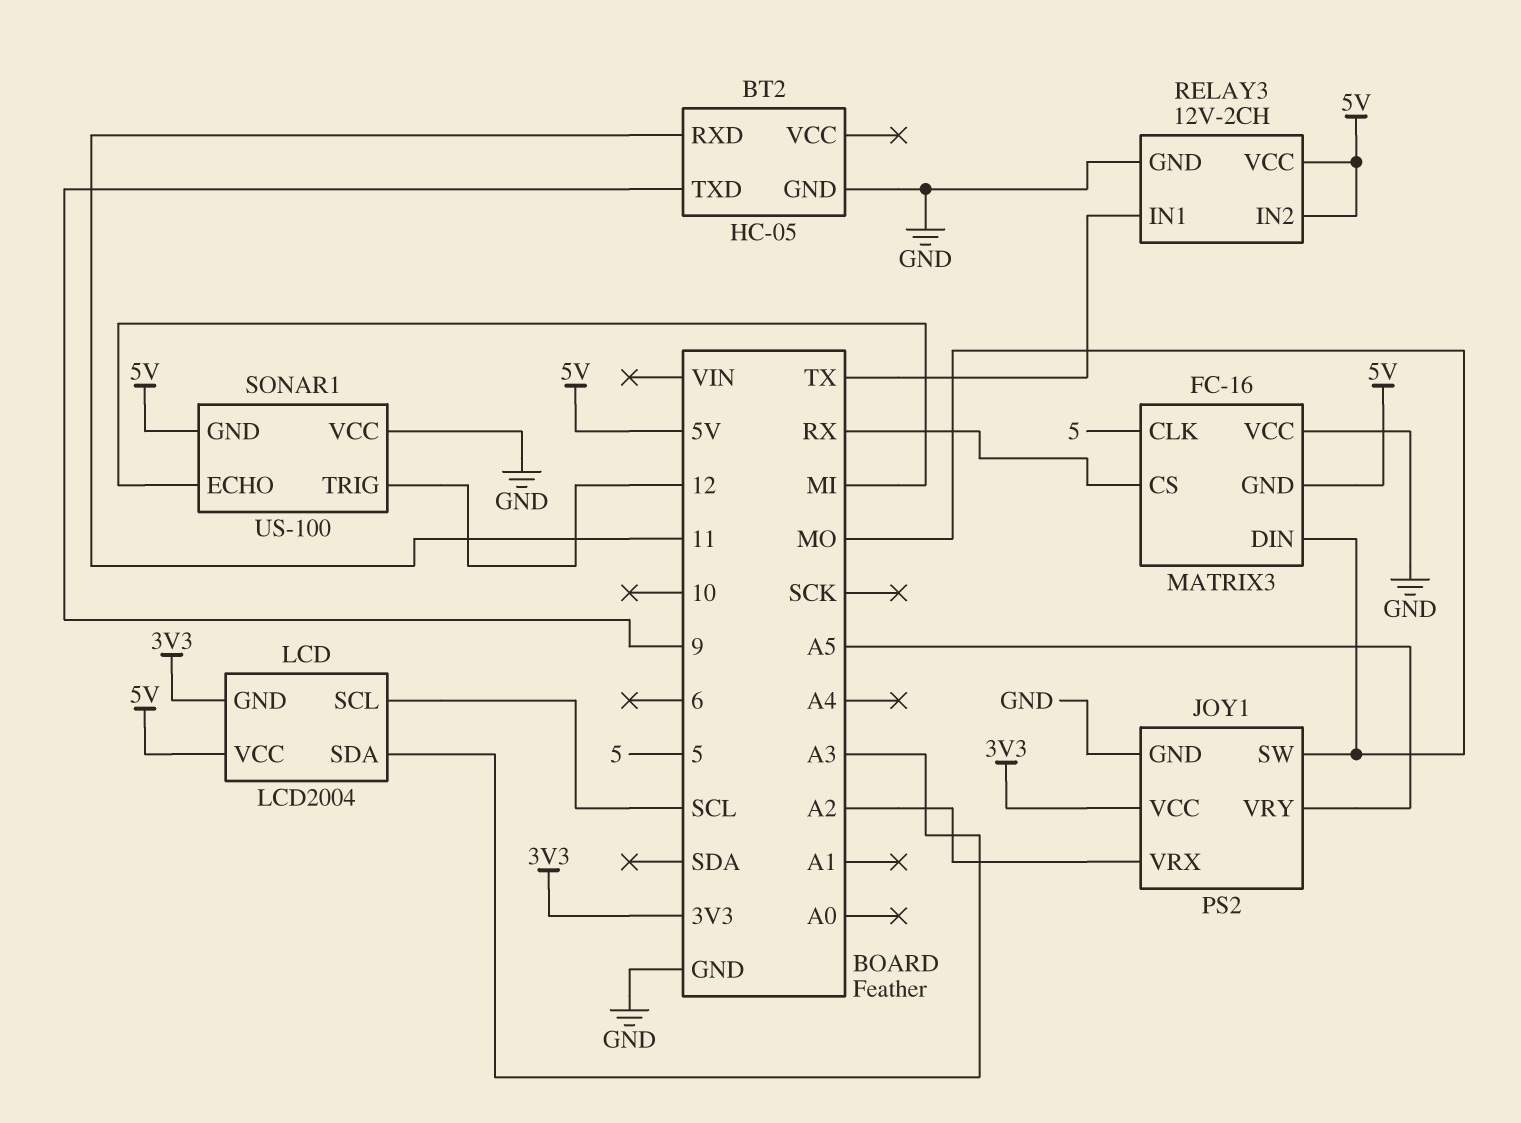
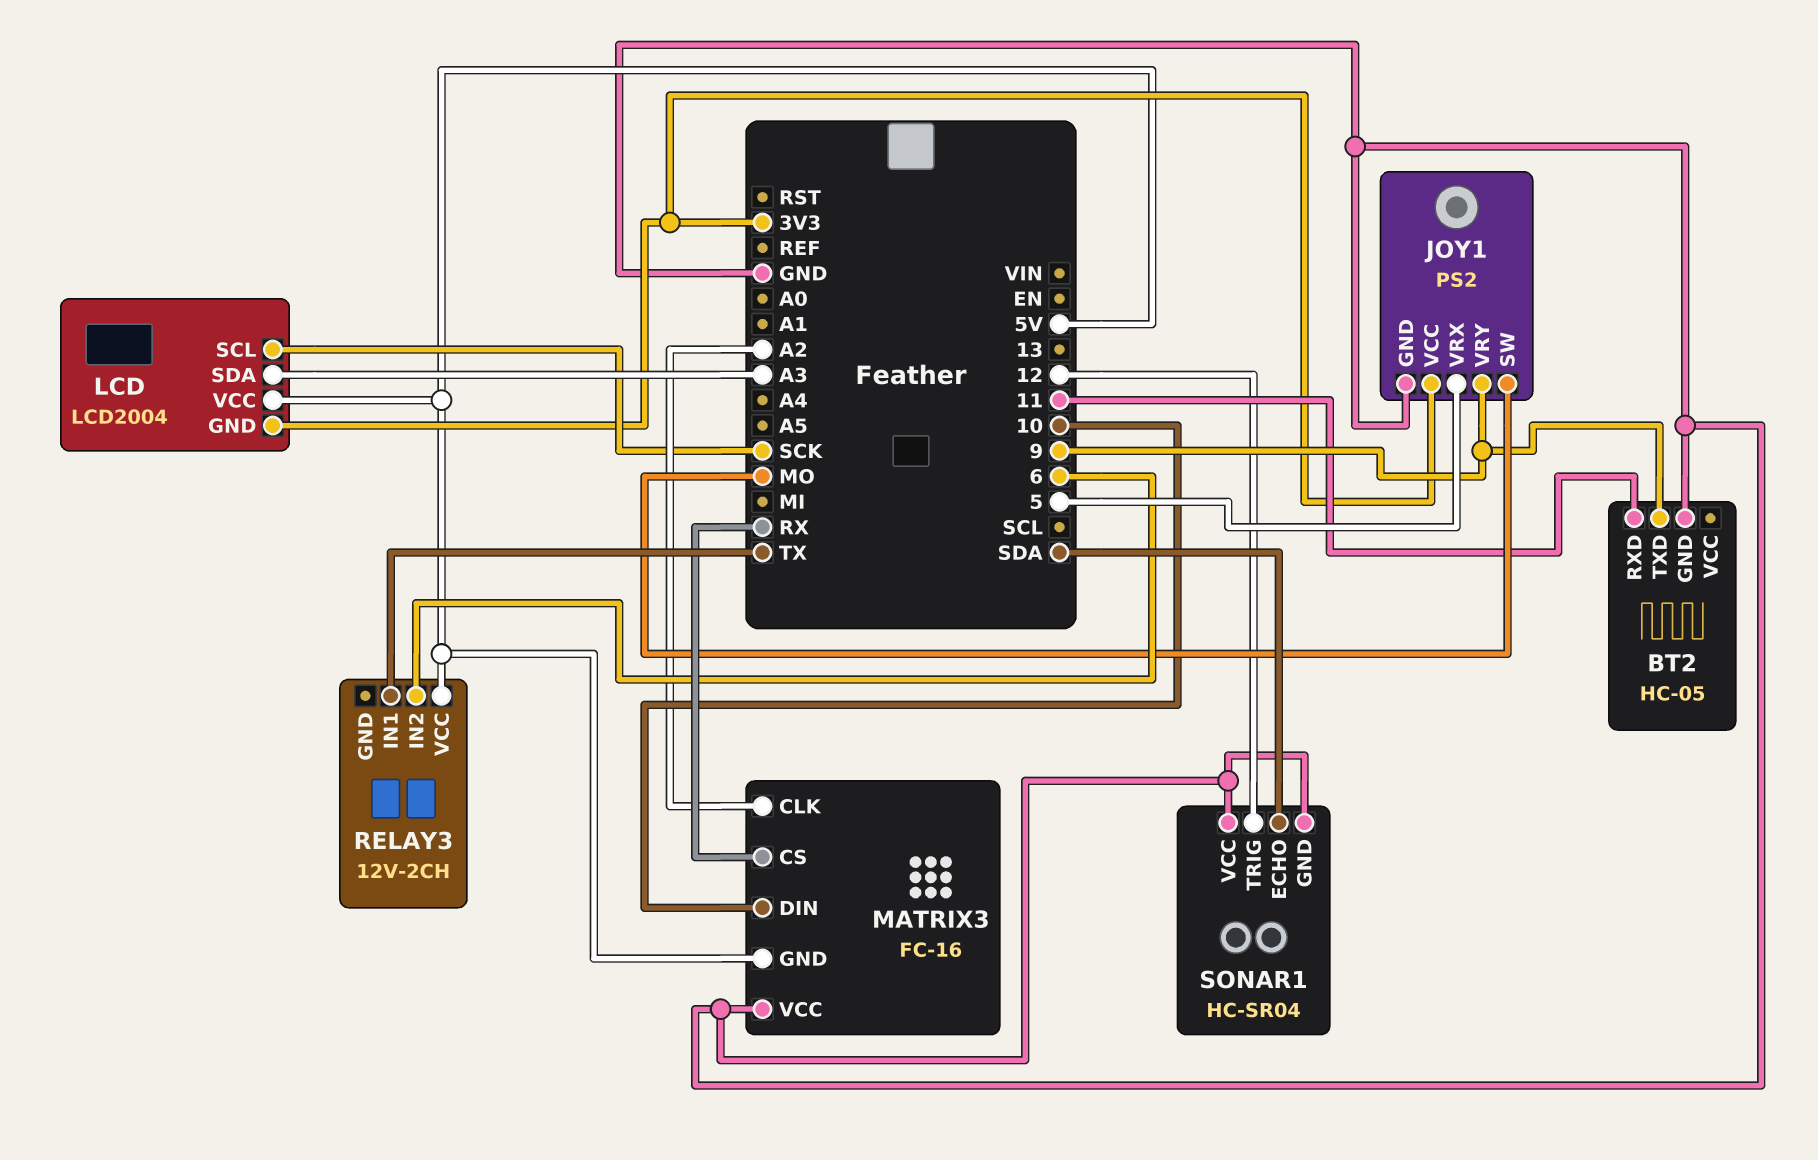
JOY1 pin VRX: A2 -> 5
JOY1 pin VRY: A5 -> 9
LCD pin SCL: SCL -> SCK
MATRIX3 pin CLK: 5 -> A2
MATRIX3 pin DIN: MO -> 10
RELAY3 pin GND: GND -> none
RELAY3 pin IN2: 5V -> 6
SONAR1: US-100 -> HC-SR04
SONAR1 pin ECHO: MI -> SDA
SONAR1 pin GND: 5V -> GND

